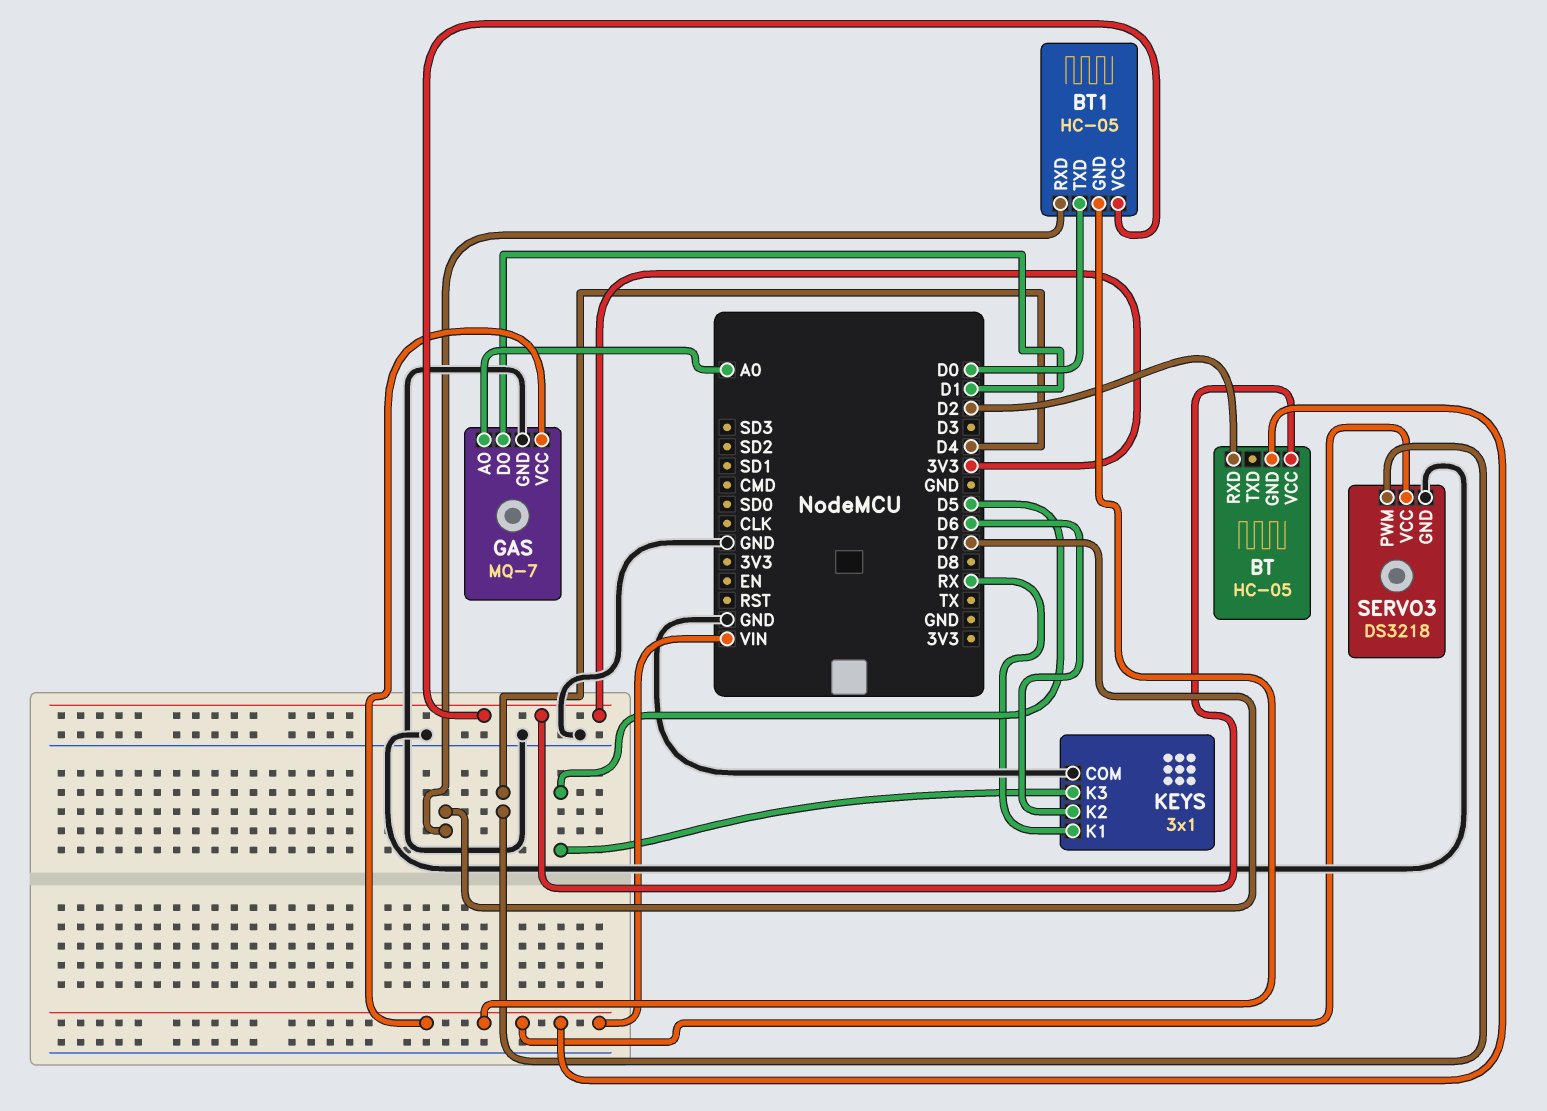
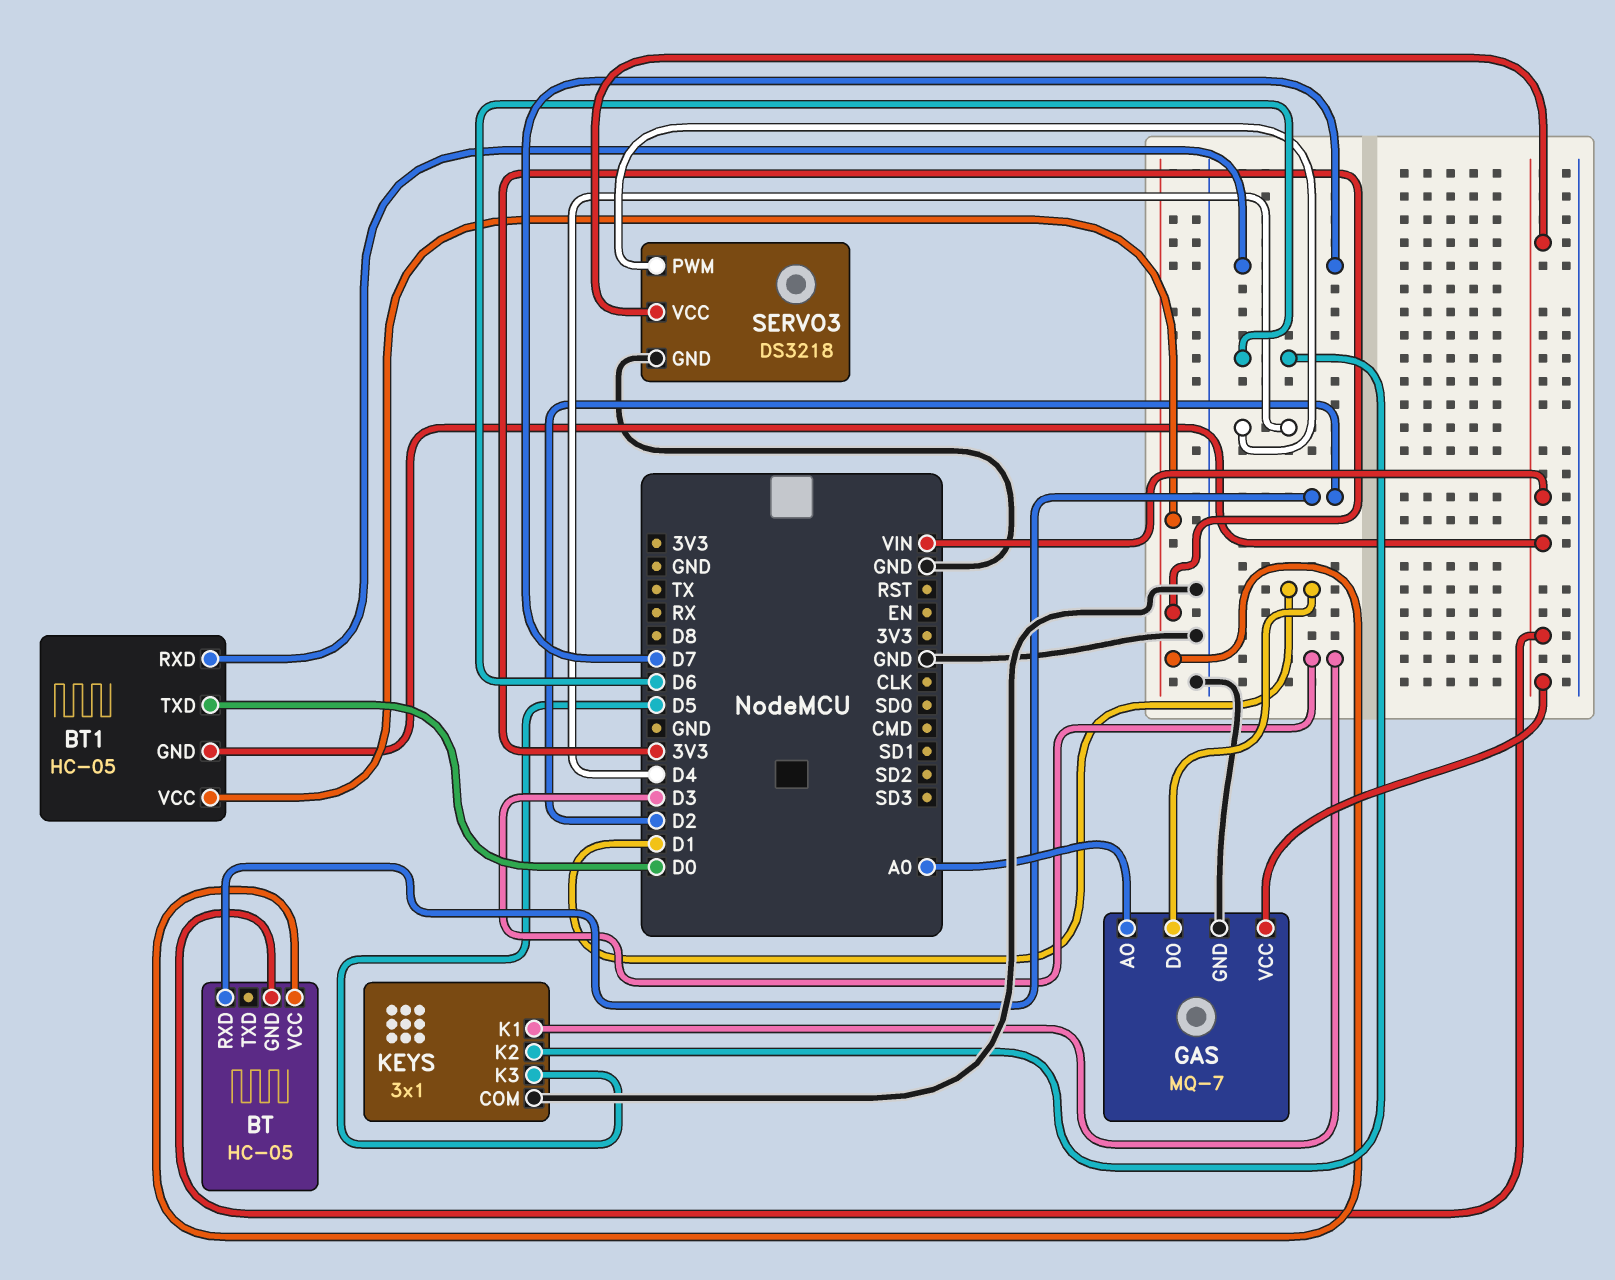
KEYS pin K1: RX -> D3

